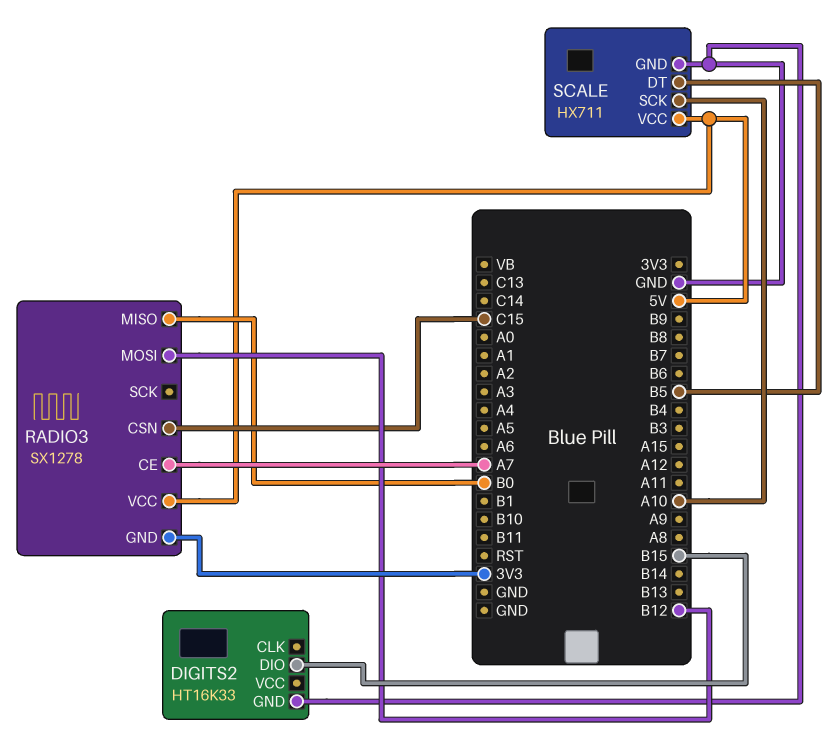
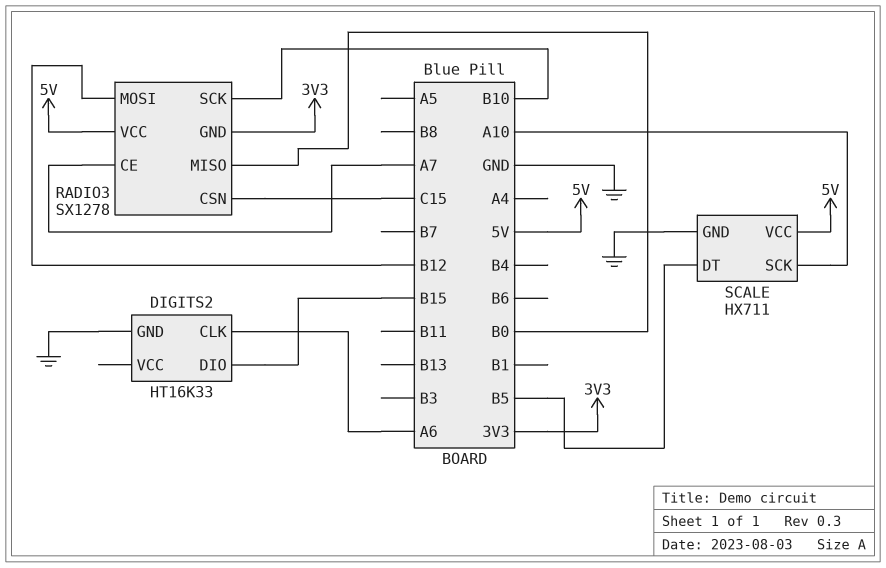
DIGITS2 pin CLK: none -> A6
RADIO3 pin SCK: none -> B10

